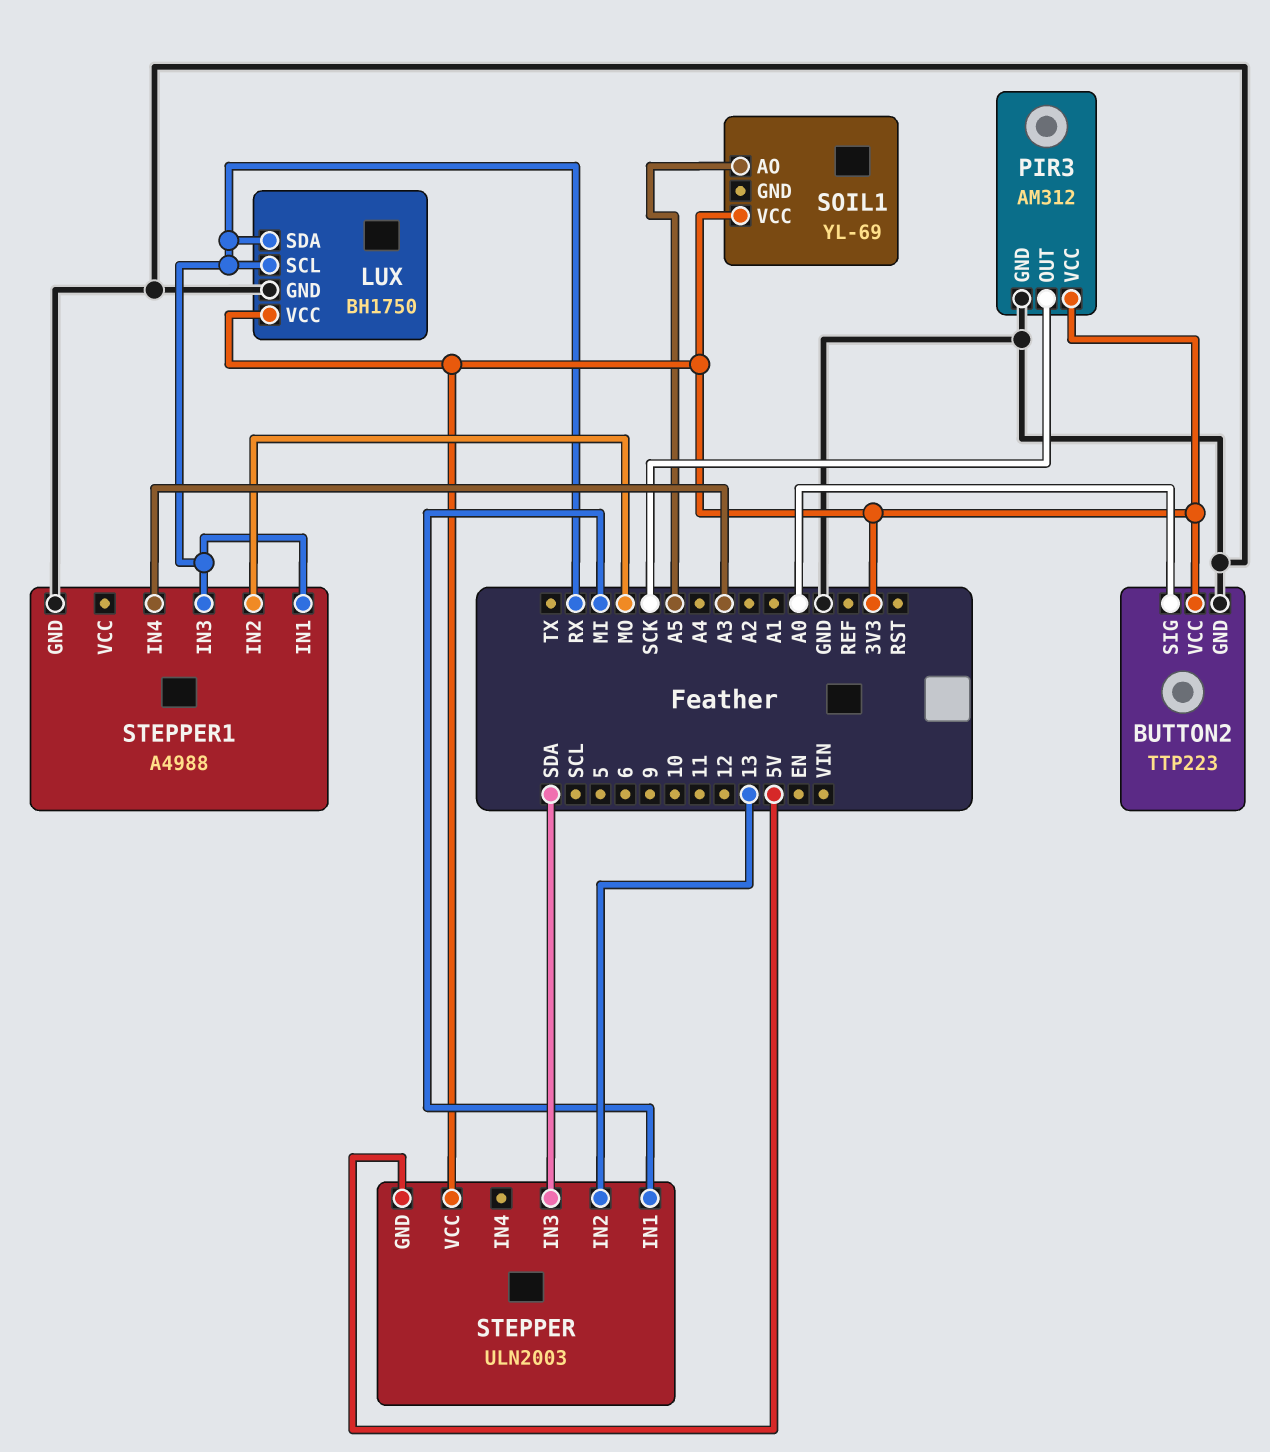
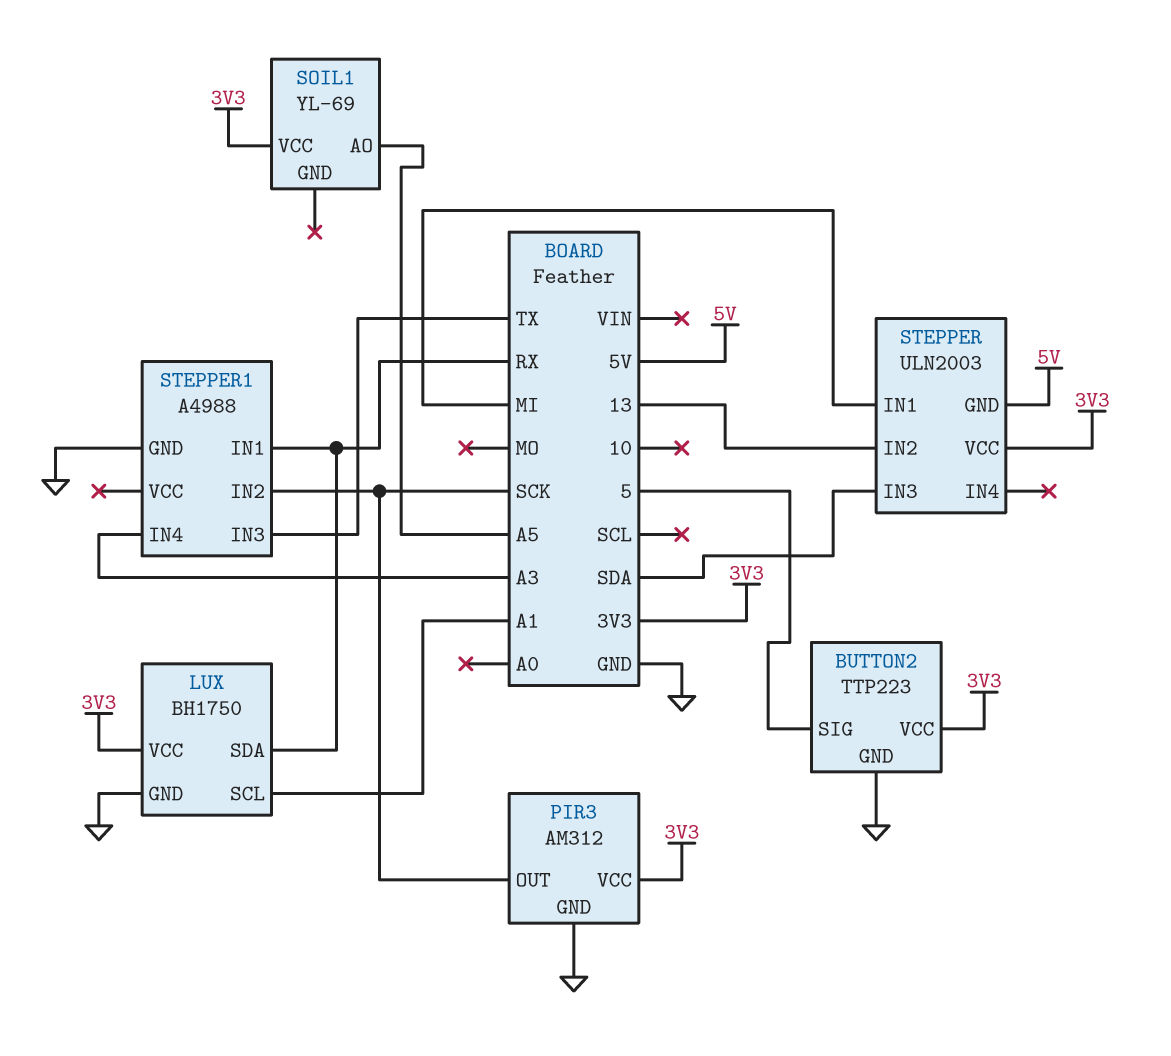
BUTTON2 pin SIG: A0 -> 5
LUX pin SCL: RX -> A1
STEPPER1 pin IN2: MO -> SCK
STEPPER1 pin IN3: RX -> TX

